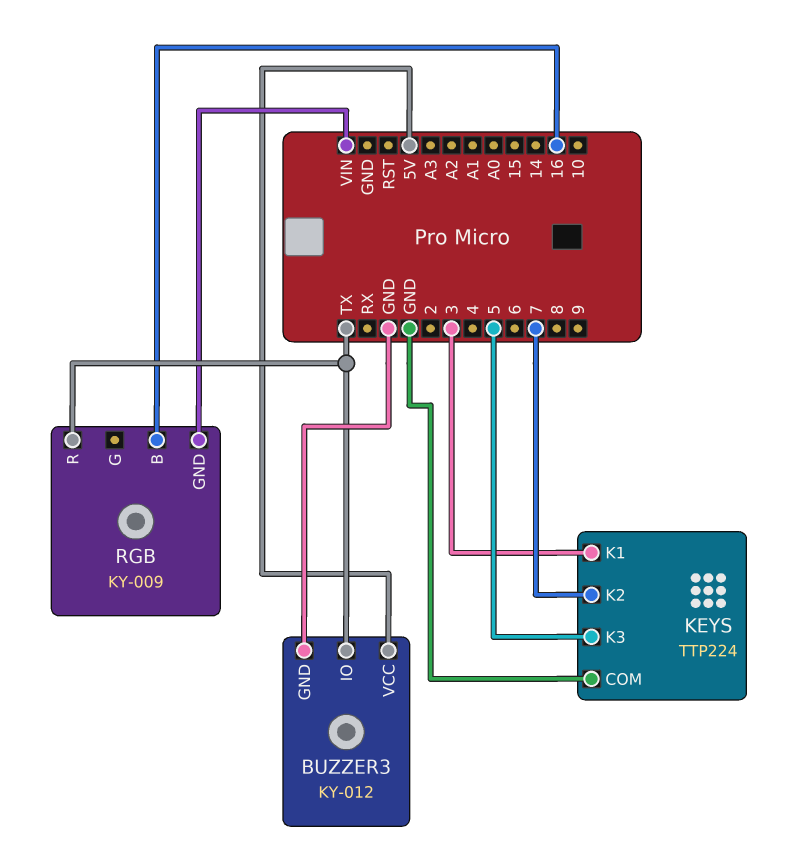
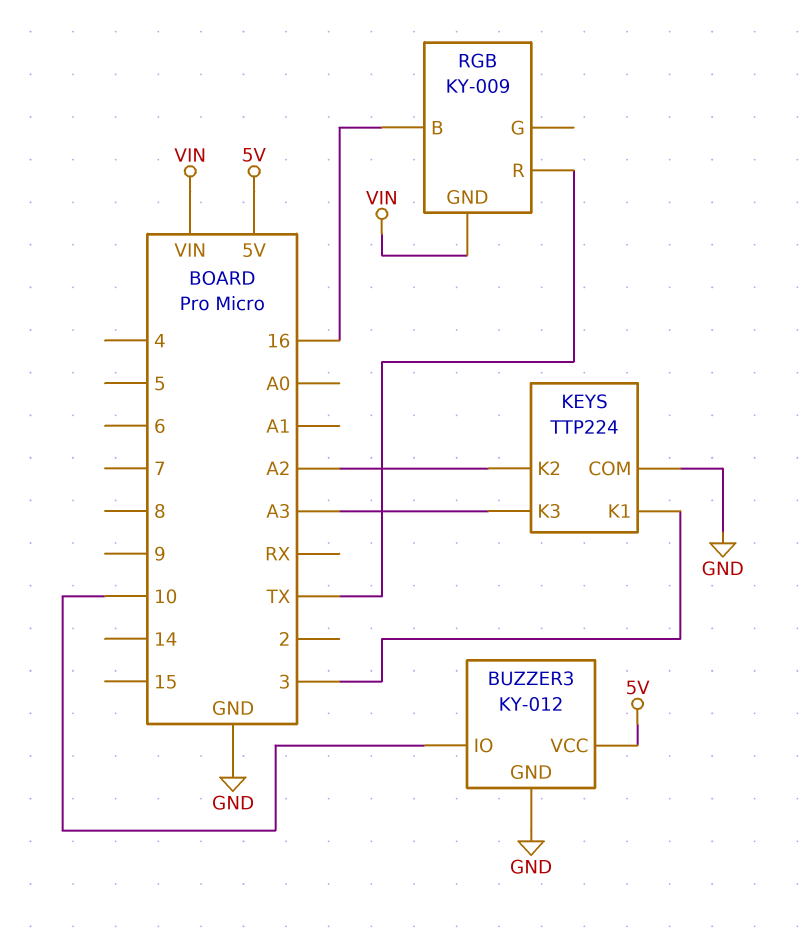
BUZZER3 pin IO: TX -> 10
KEYS pin K2: 7 -> A2
KEYS pin K3: 5 -> A3

